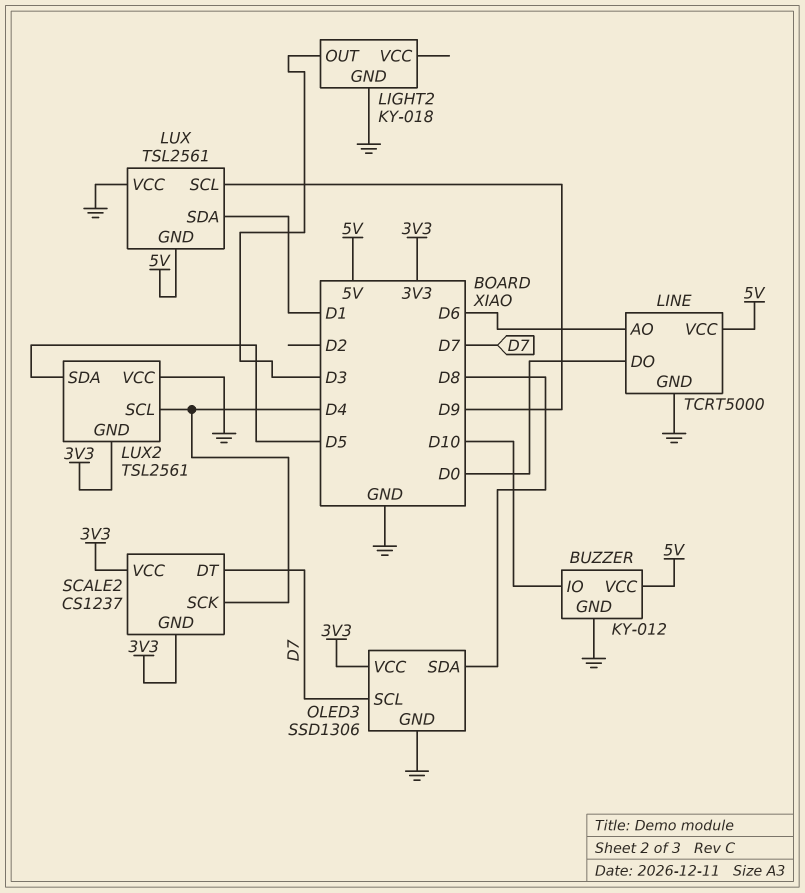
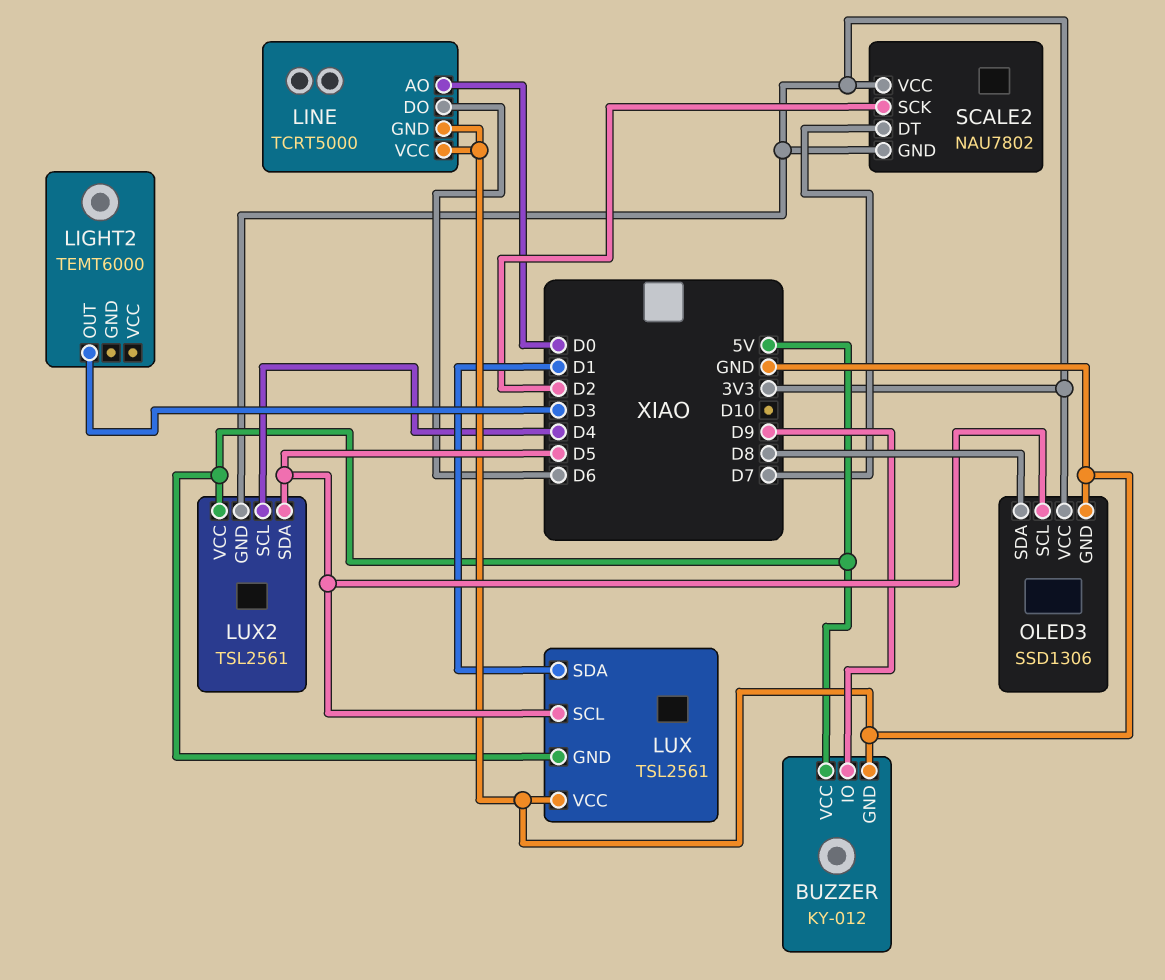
BUZZER pin IO: D10 -> D9
LIGHT2: KY-018 -> TEMT6000
LIGHT2 pin GND: GND -> none
LINE pin AO: D6 -> D0
LINE pin DO: D0 -> D6
LINE pin VCC: 5V -> GND
LUX pin SCL: D9 -> D5
LUX2 pin VCC: GND -> 5V
OLED3 pin SCL: D7 -> D5
SCALE2: CS1237 -> NAU7802
SCALE2 pin SCK: D4 -> D2

